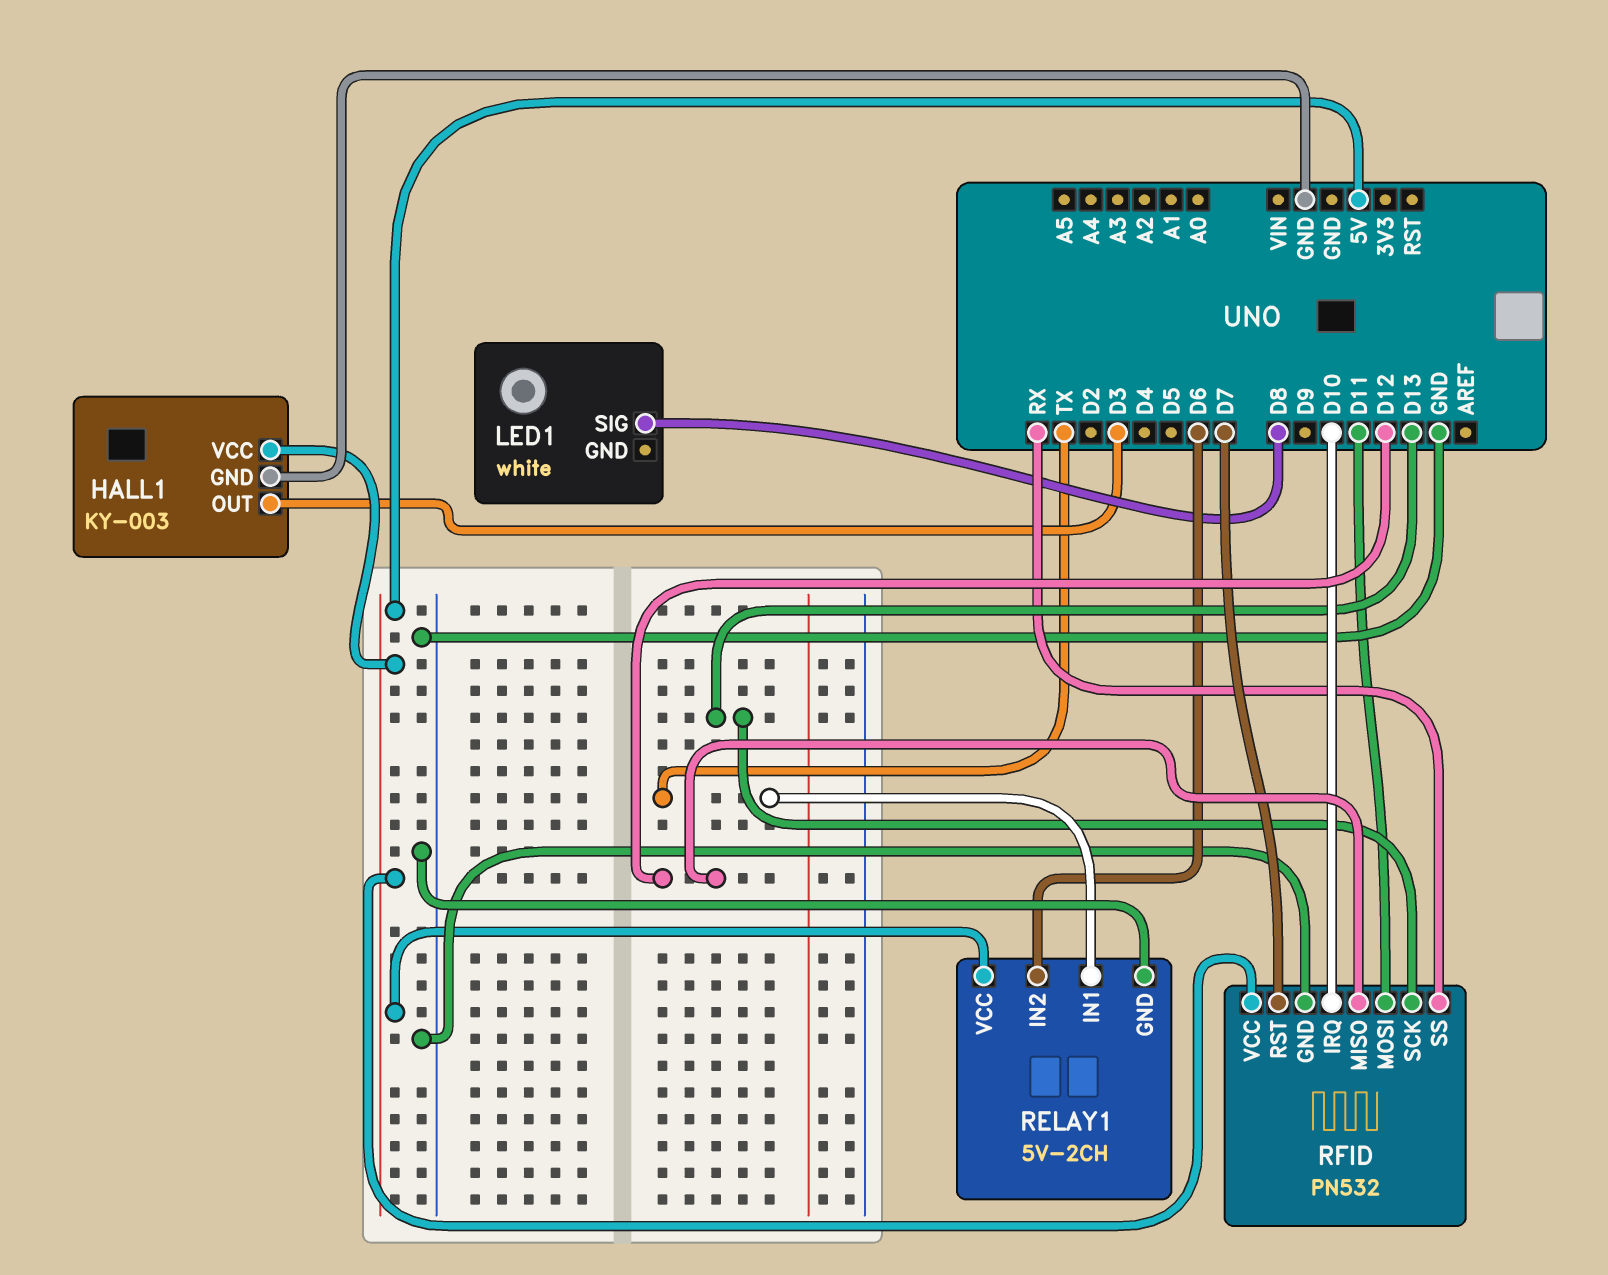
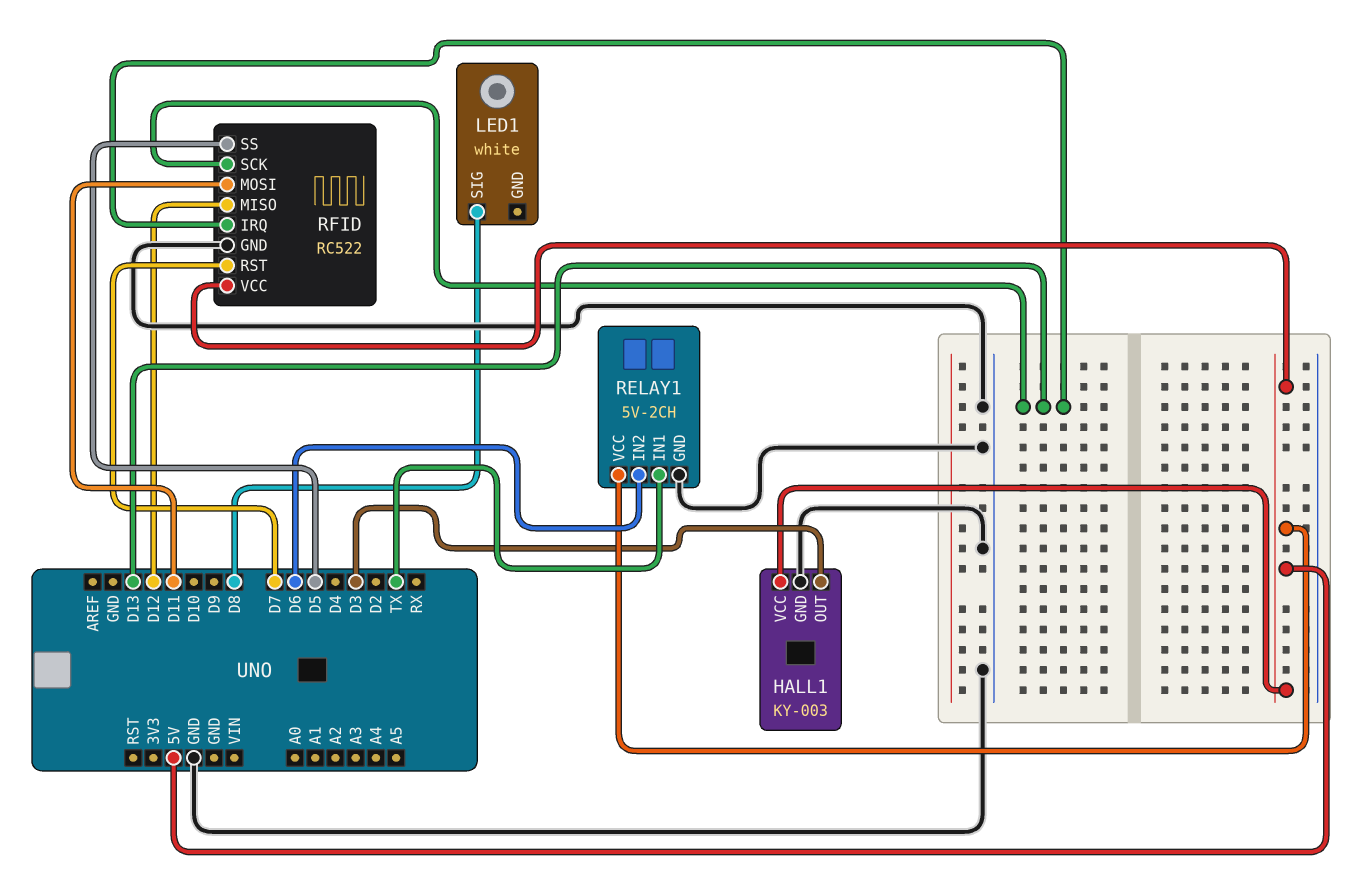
RFID: PN532 -> RC522
RFID pin IRQ: D10 -> D13
RFID pin SS: RX -> D5

